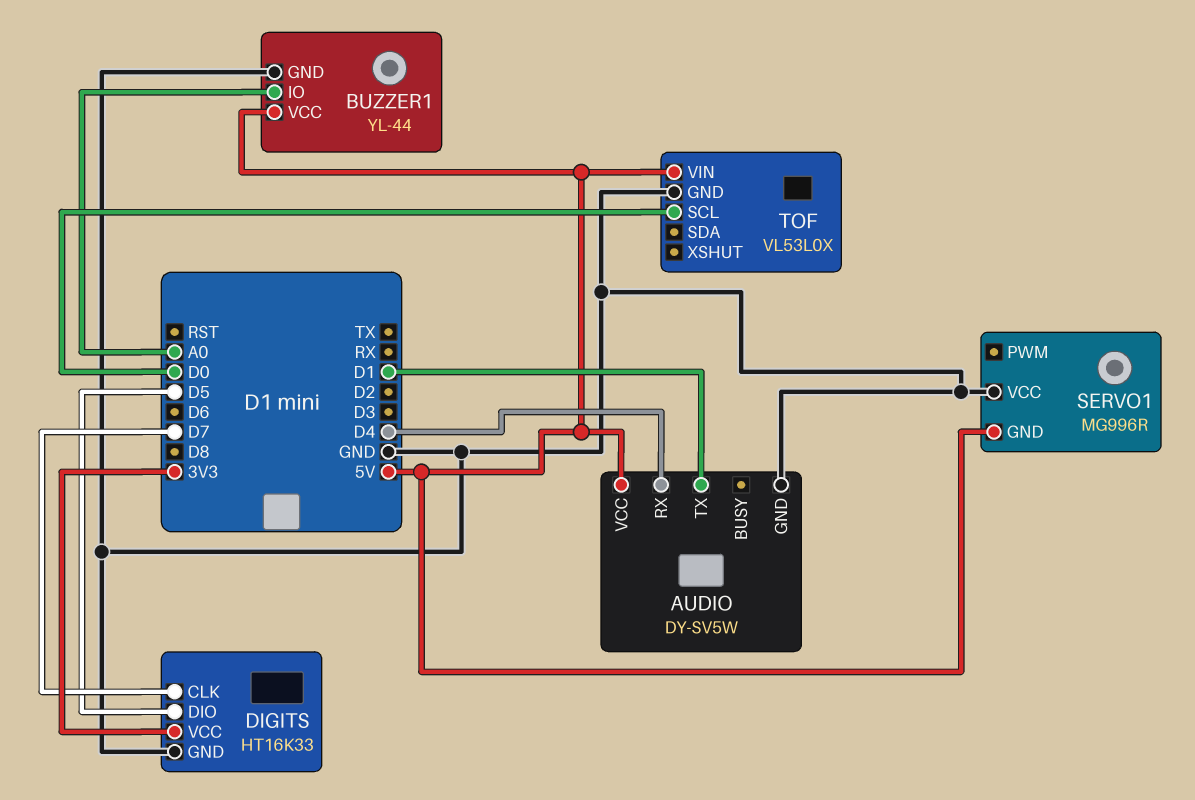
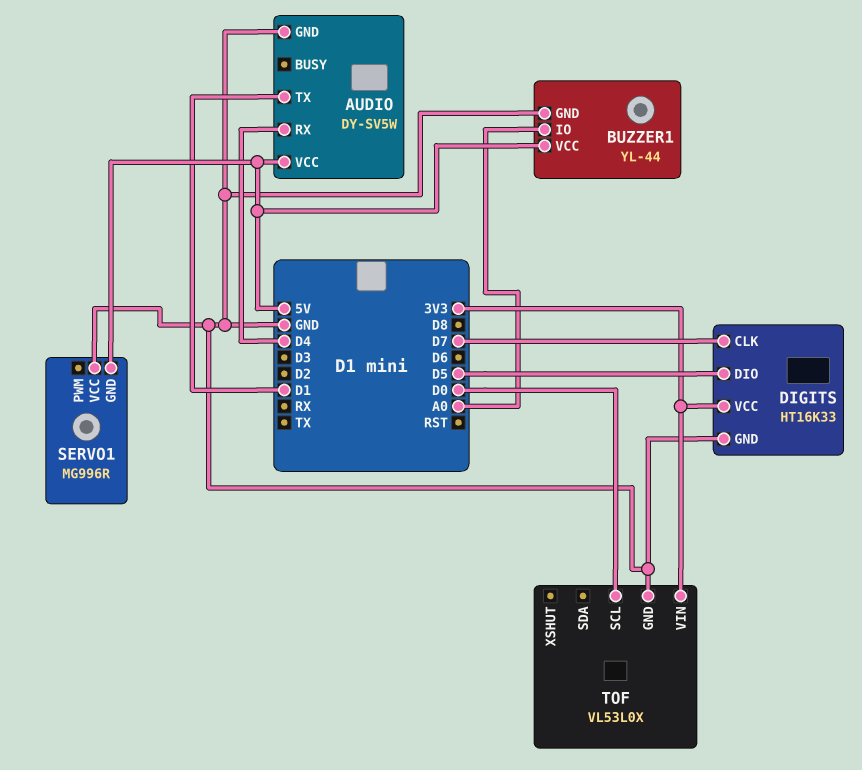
TOF pin VIN: 5V -> 3V3

